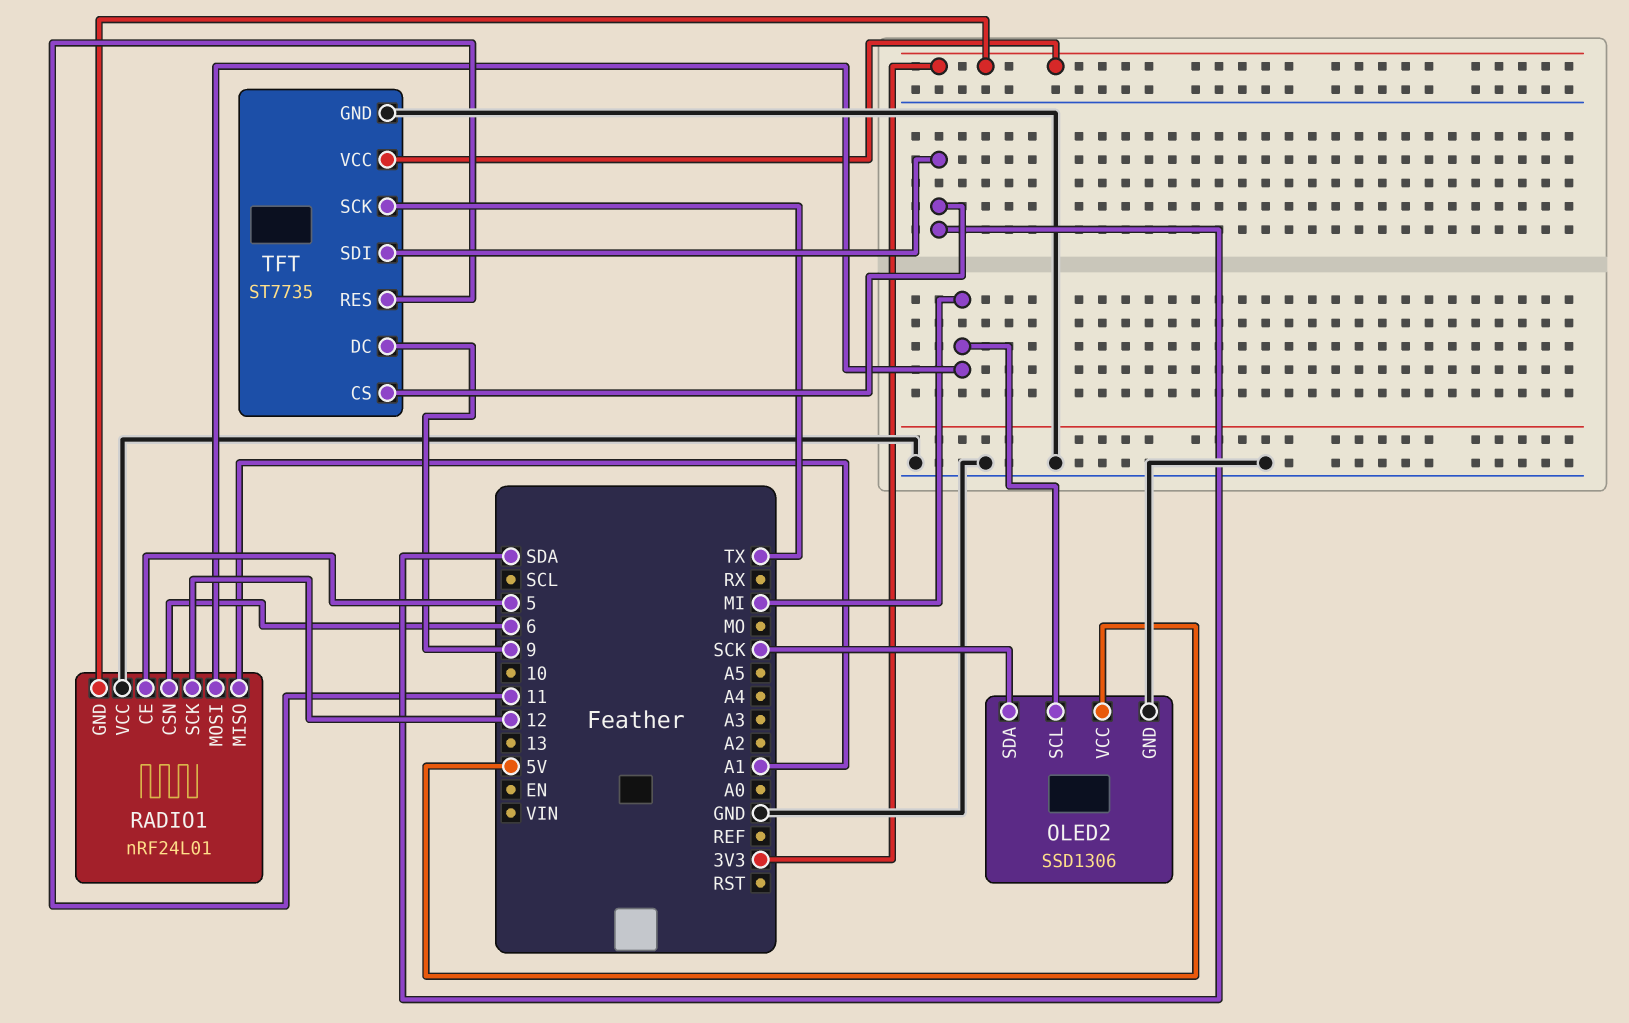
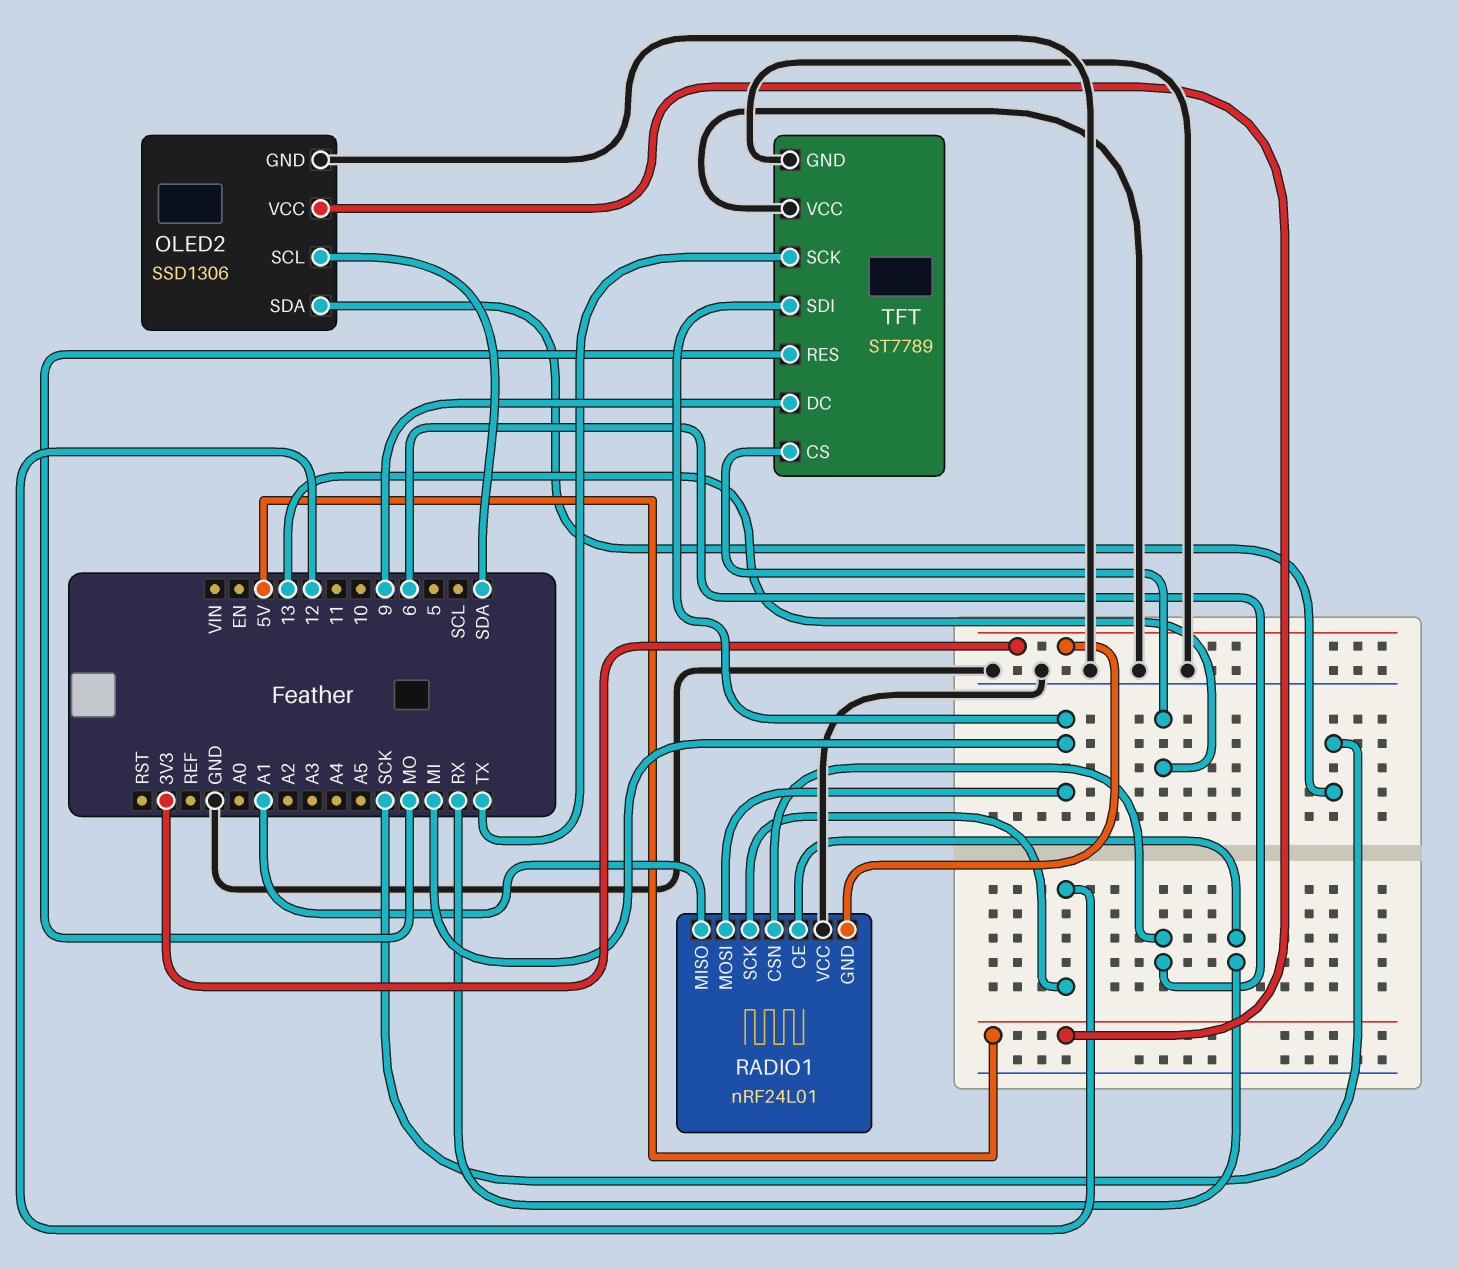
OLED2 pin SCL: MI -> SDA
RADIO1 pin CE: 5 -> RX
TFT: ST7735 -> ST7789
TFT pin CS: SDA -> 13
TFT pin RES: 11 -> MO
TFT pin SDI: SDA -> MI
TFT pin VCC: 3V3 -> GND

